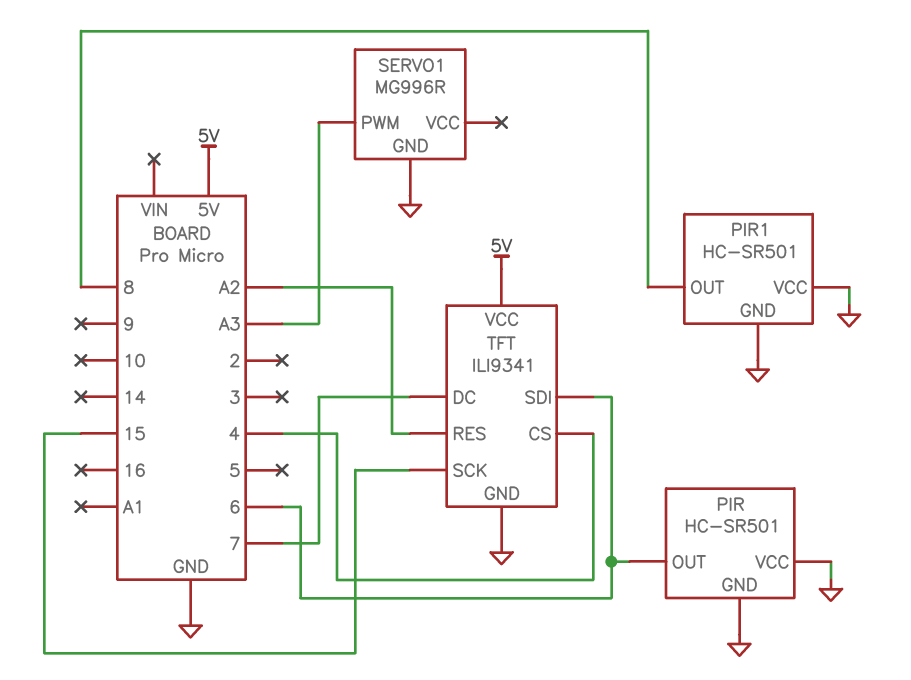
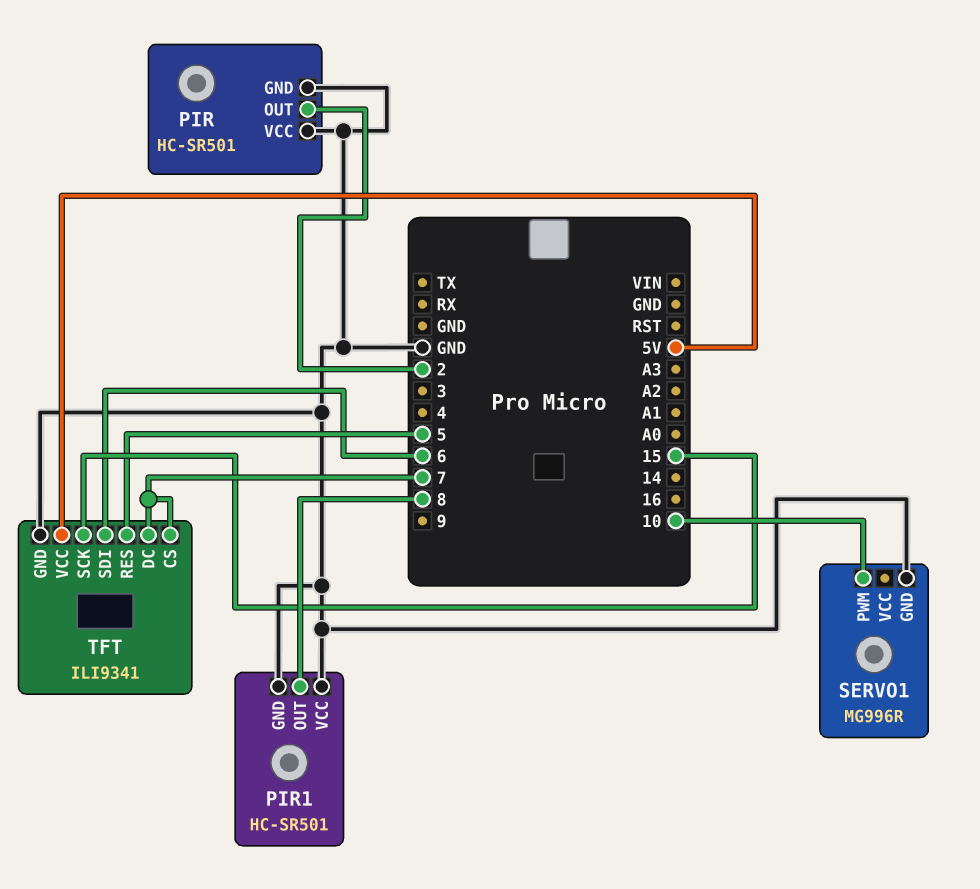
PIR pin OUT: 6 -> 2
SERVO1 pin PWM: A3 -> 10
TFT pin CS: 4 -> 7
TFT pin RES: A2 -> 5

